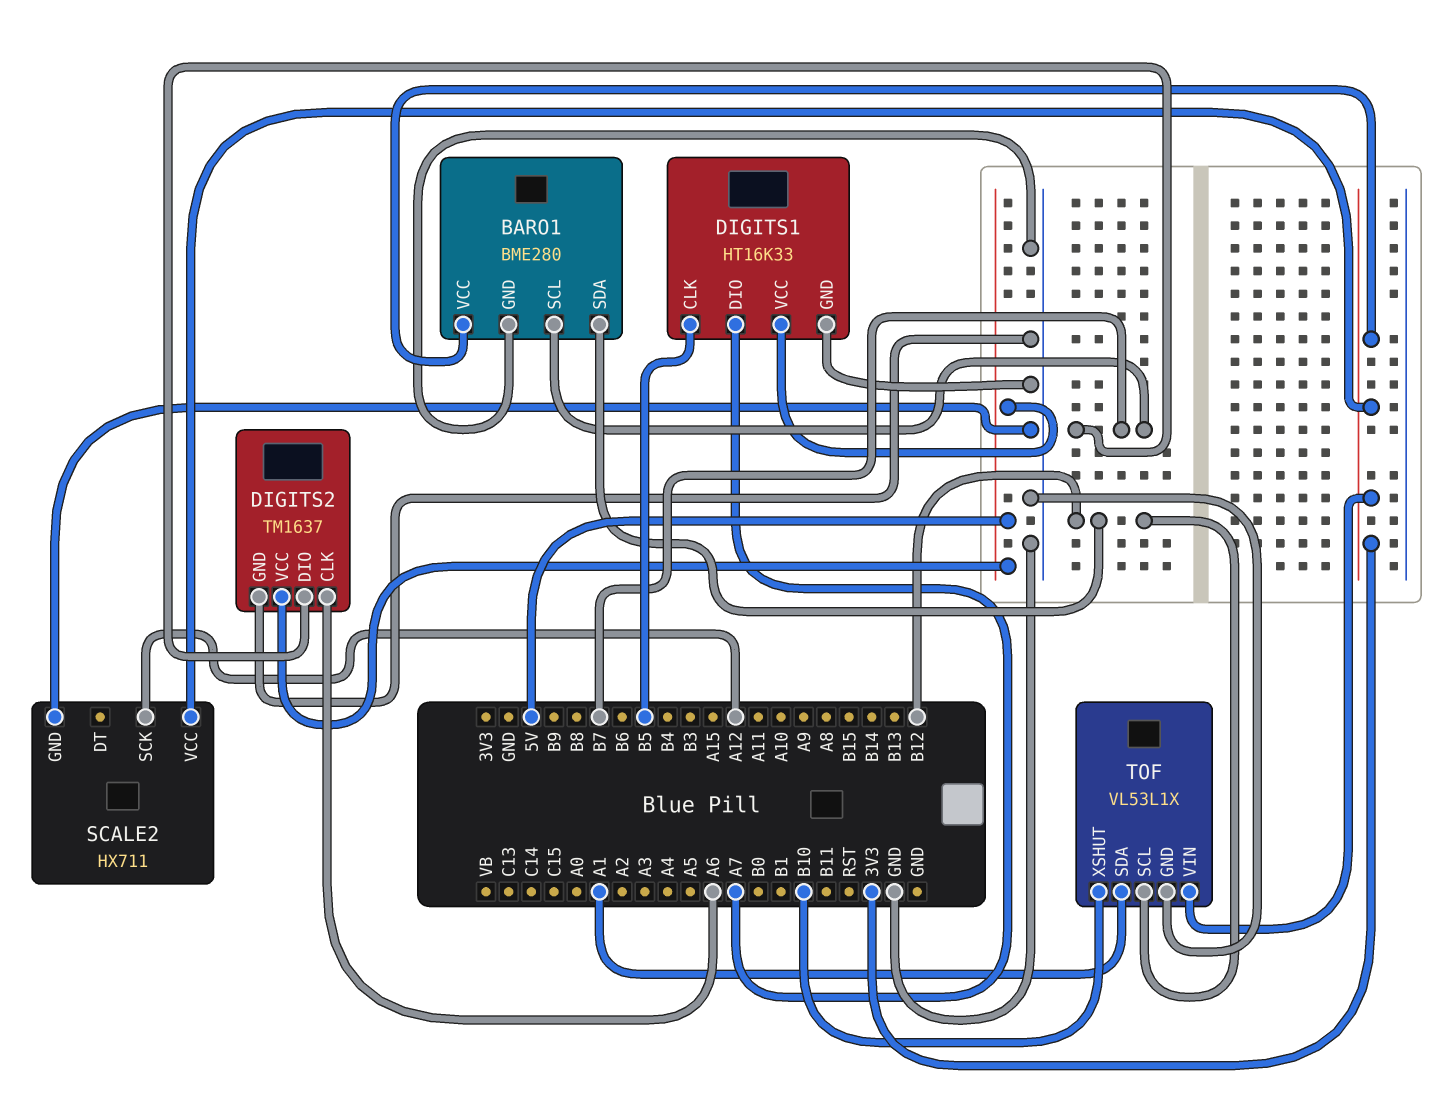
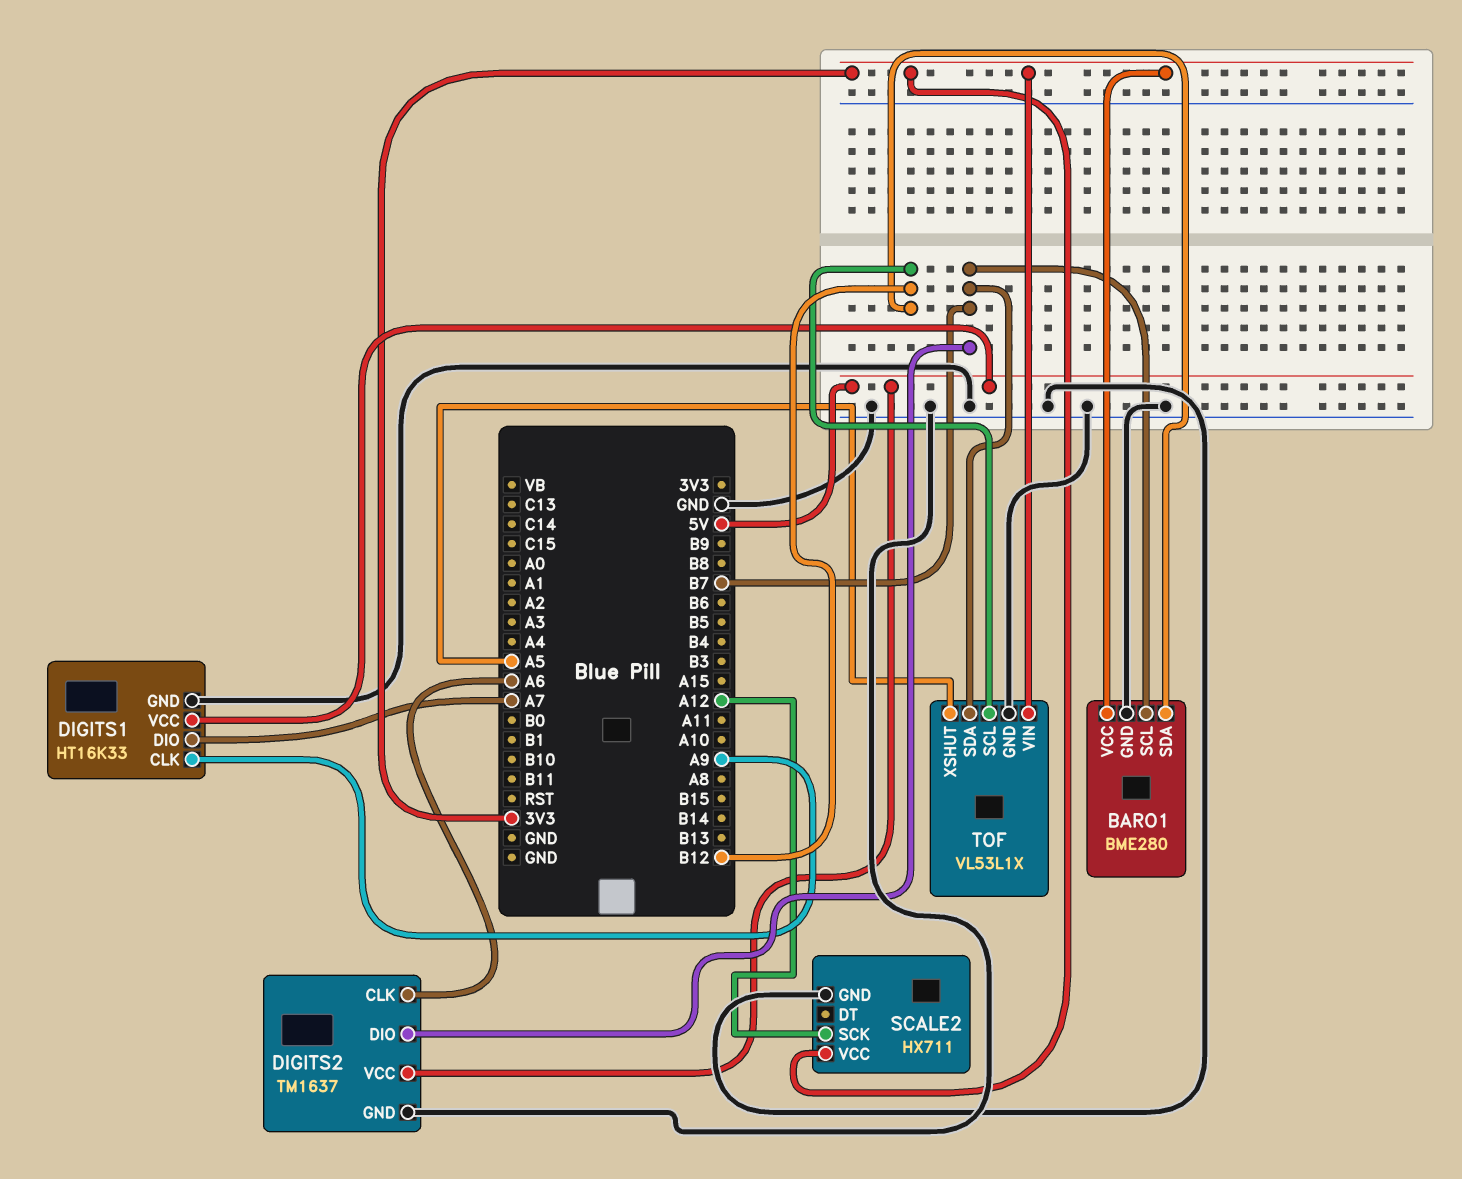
DIGITS1 pin CLK: B5 -> A9
TOF pin SDA: A1 -> B7
TOF pin XSHUT: B10 -> A5

